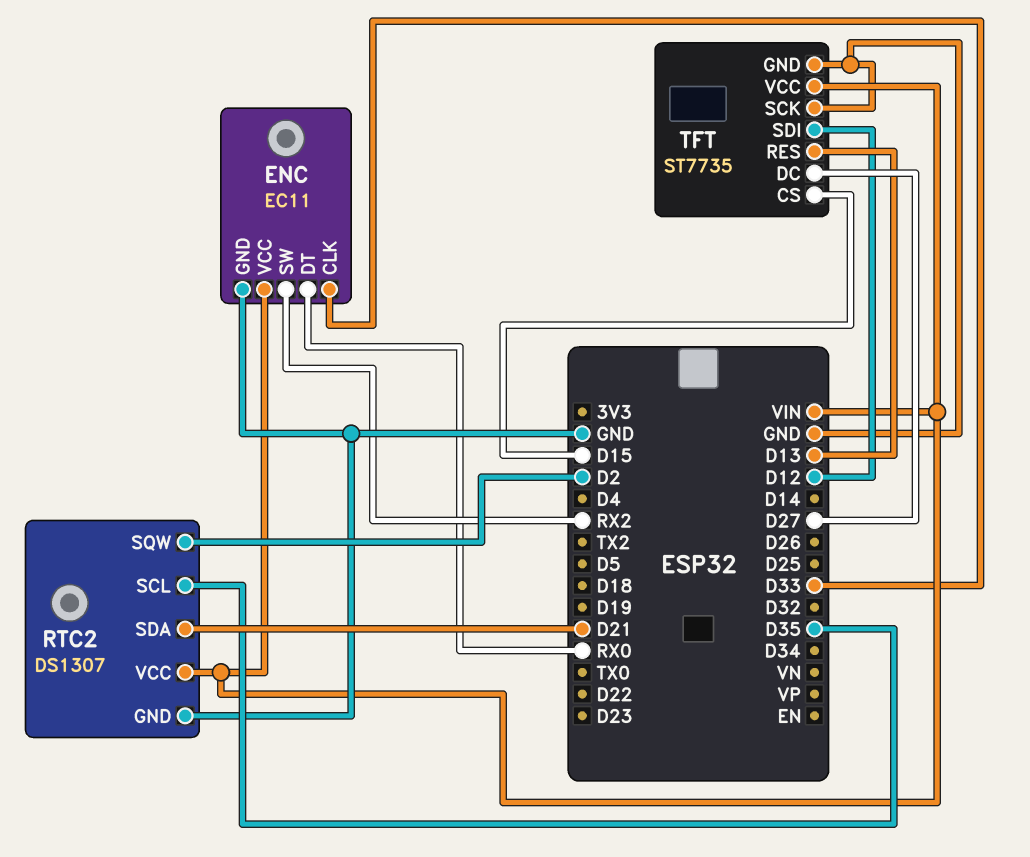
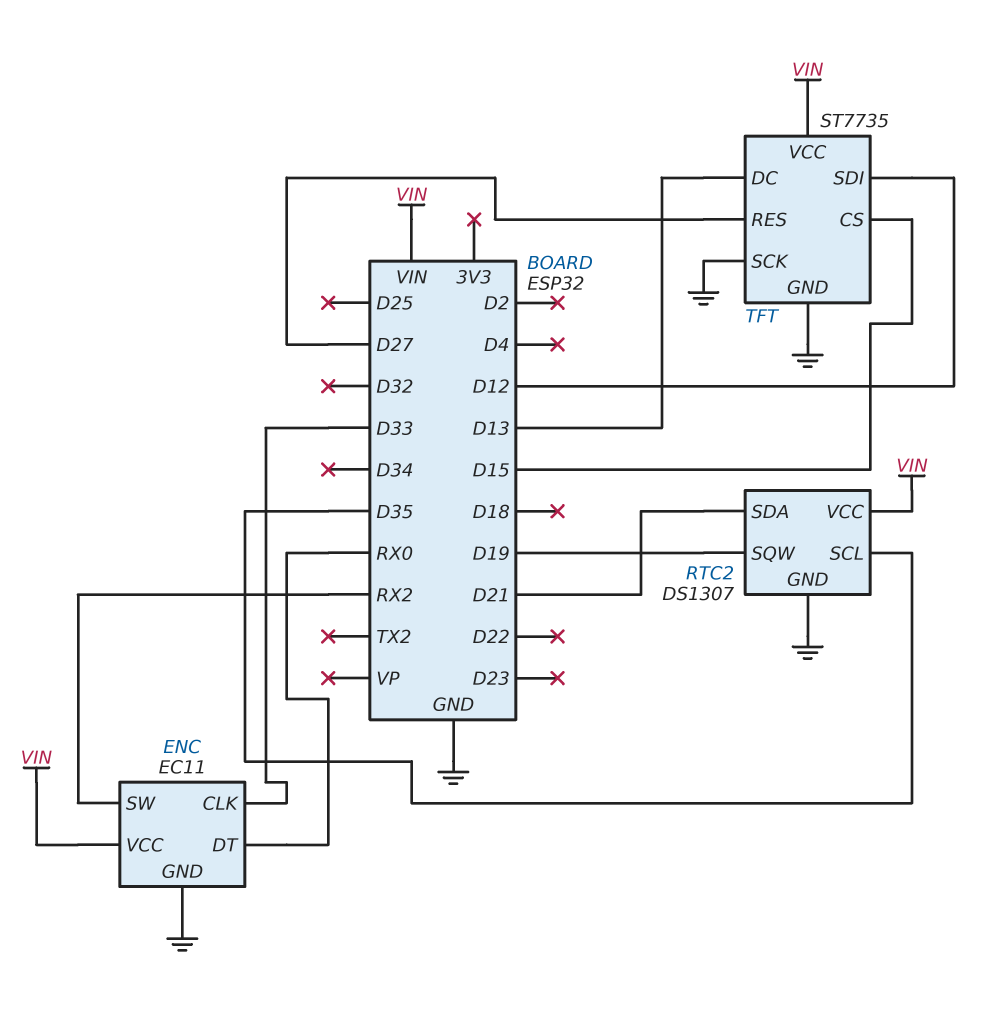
RTC2 pin SQW: D2 -> D19
TFT pin DC: D27 -> D13
TFT pin RES: D13 -> D27

